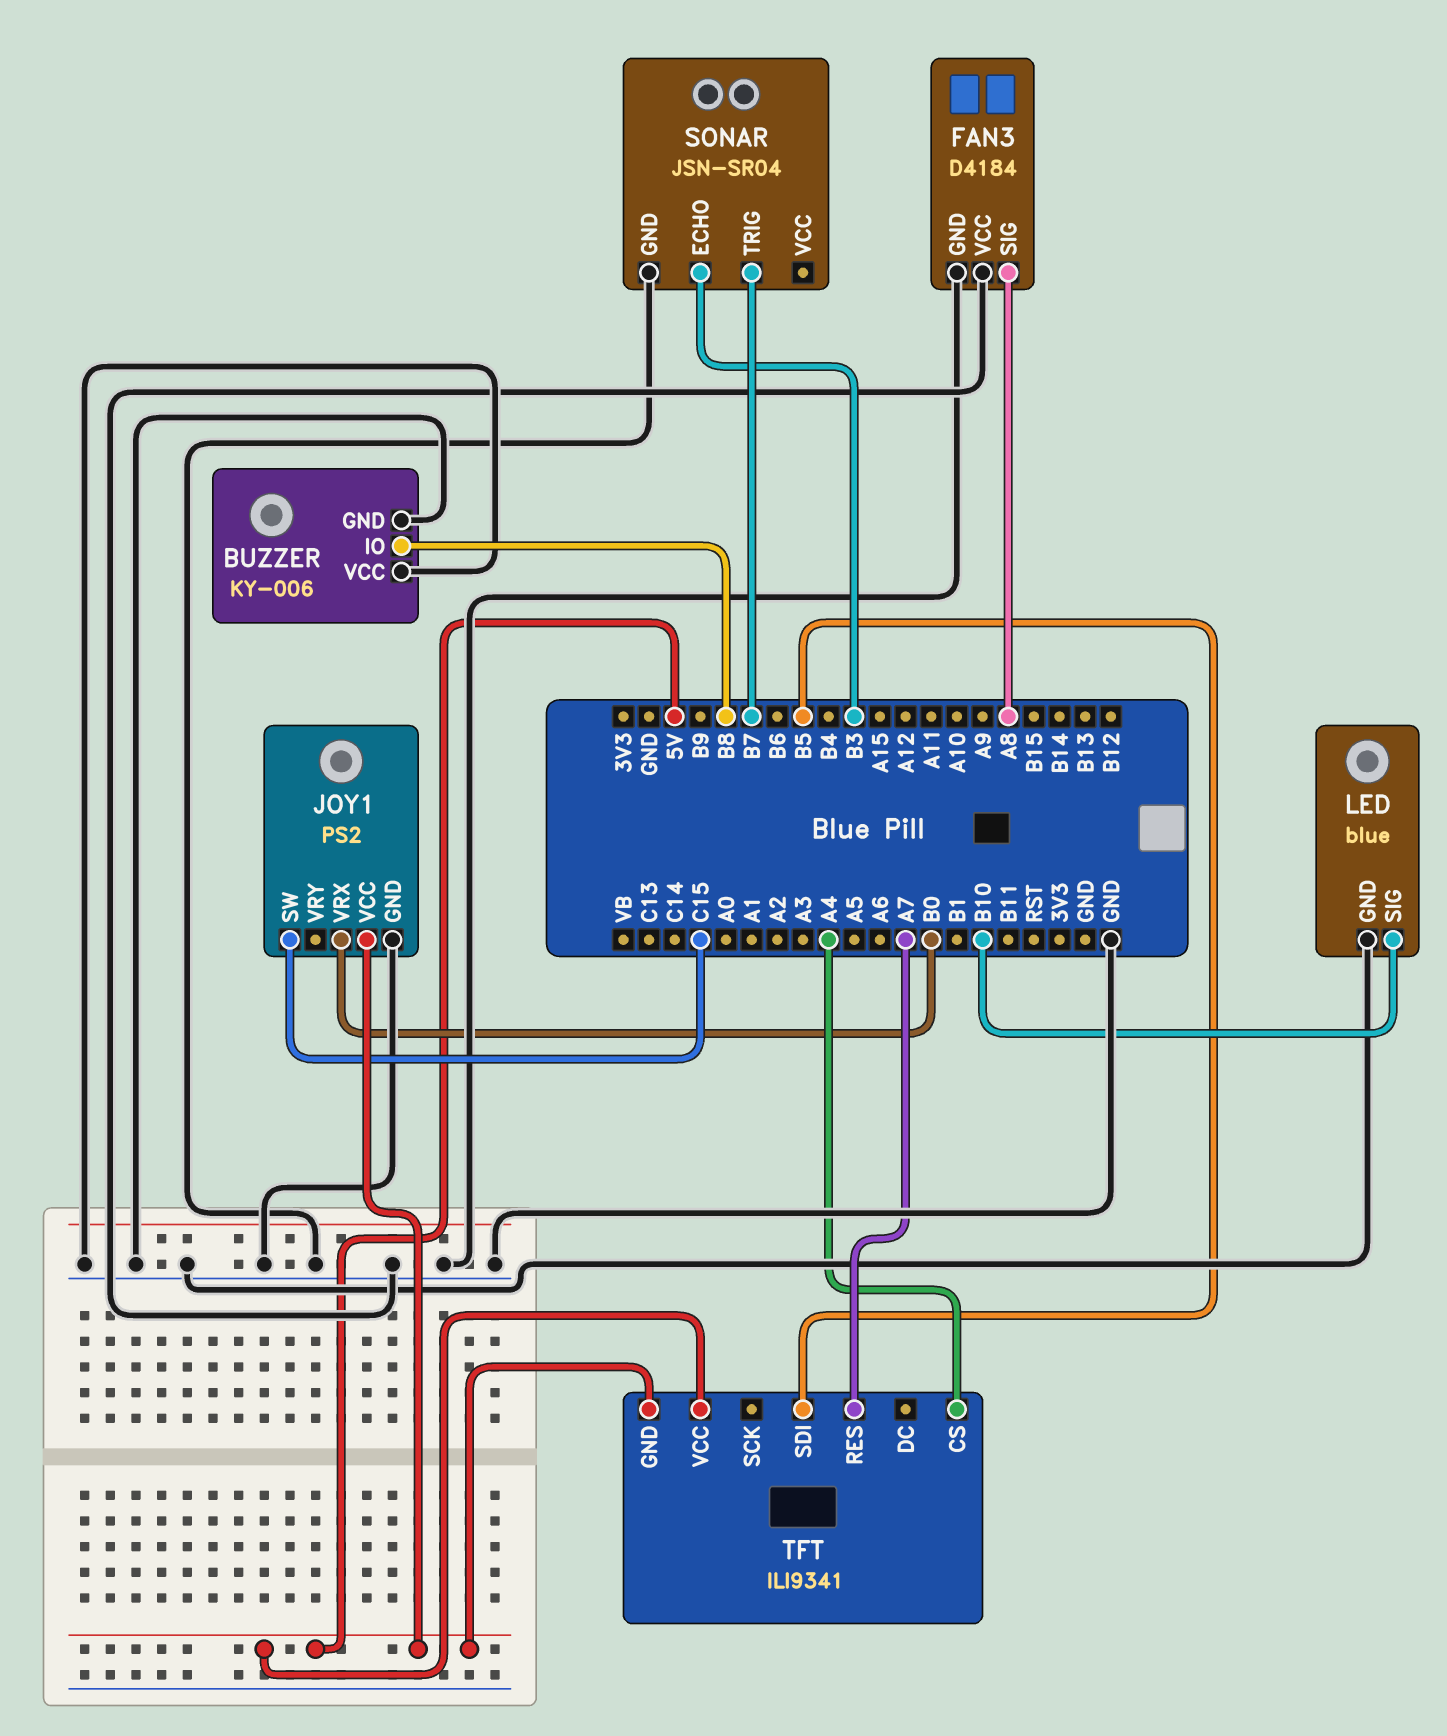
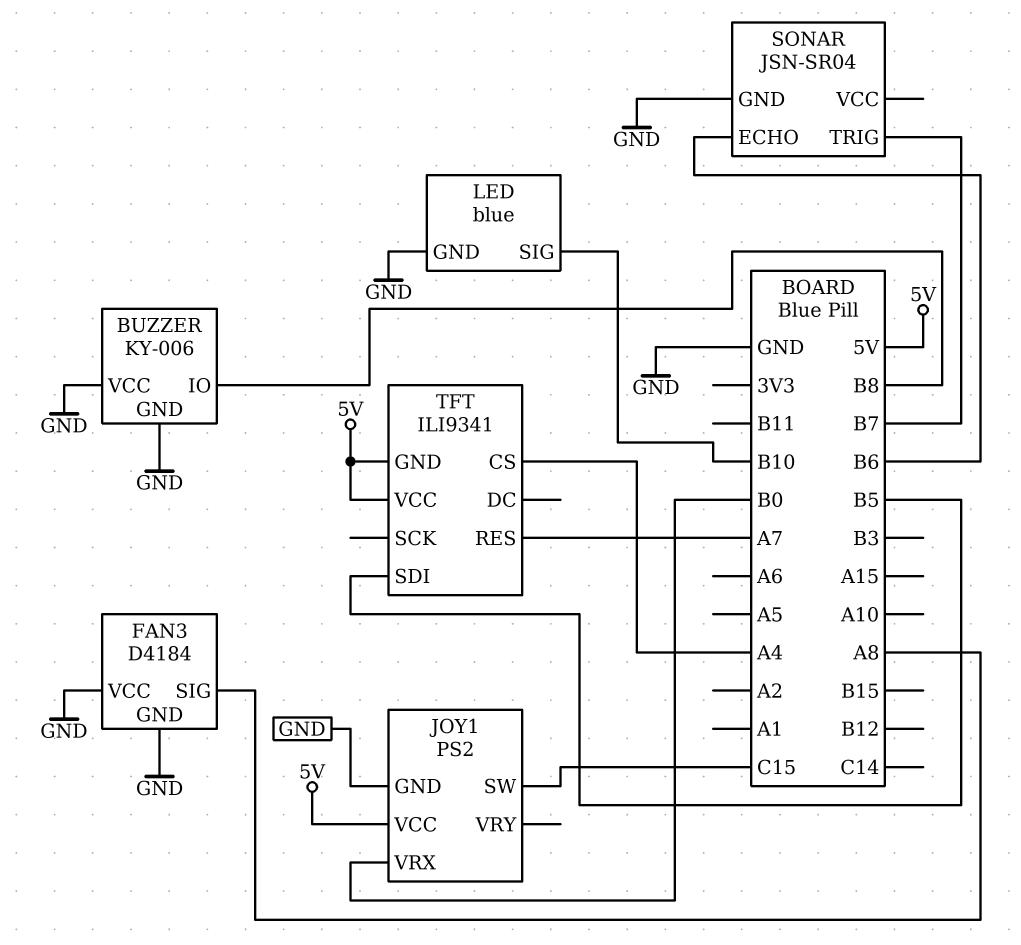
SONAR pin ECHO: B3 -> B6

